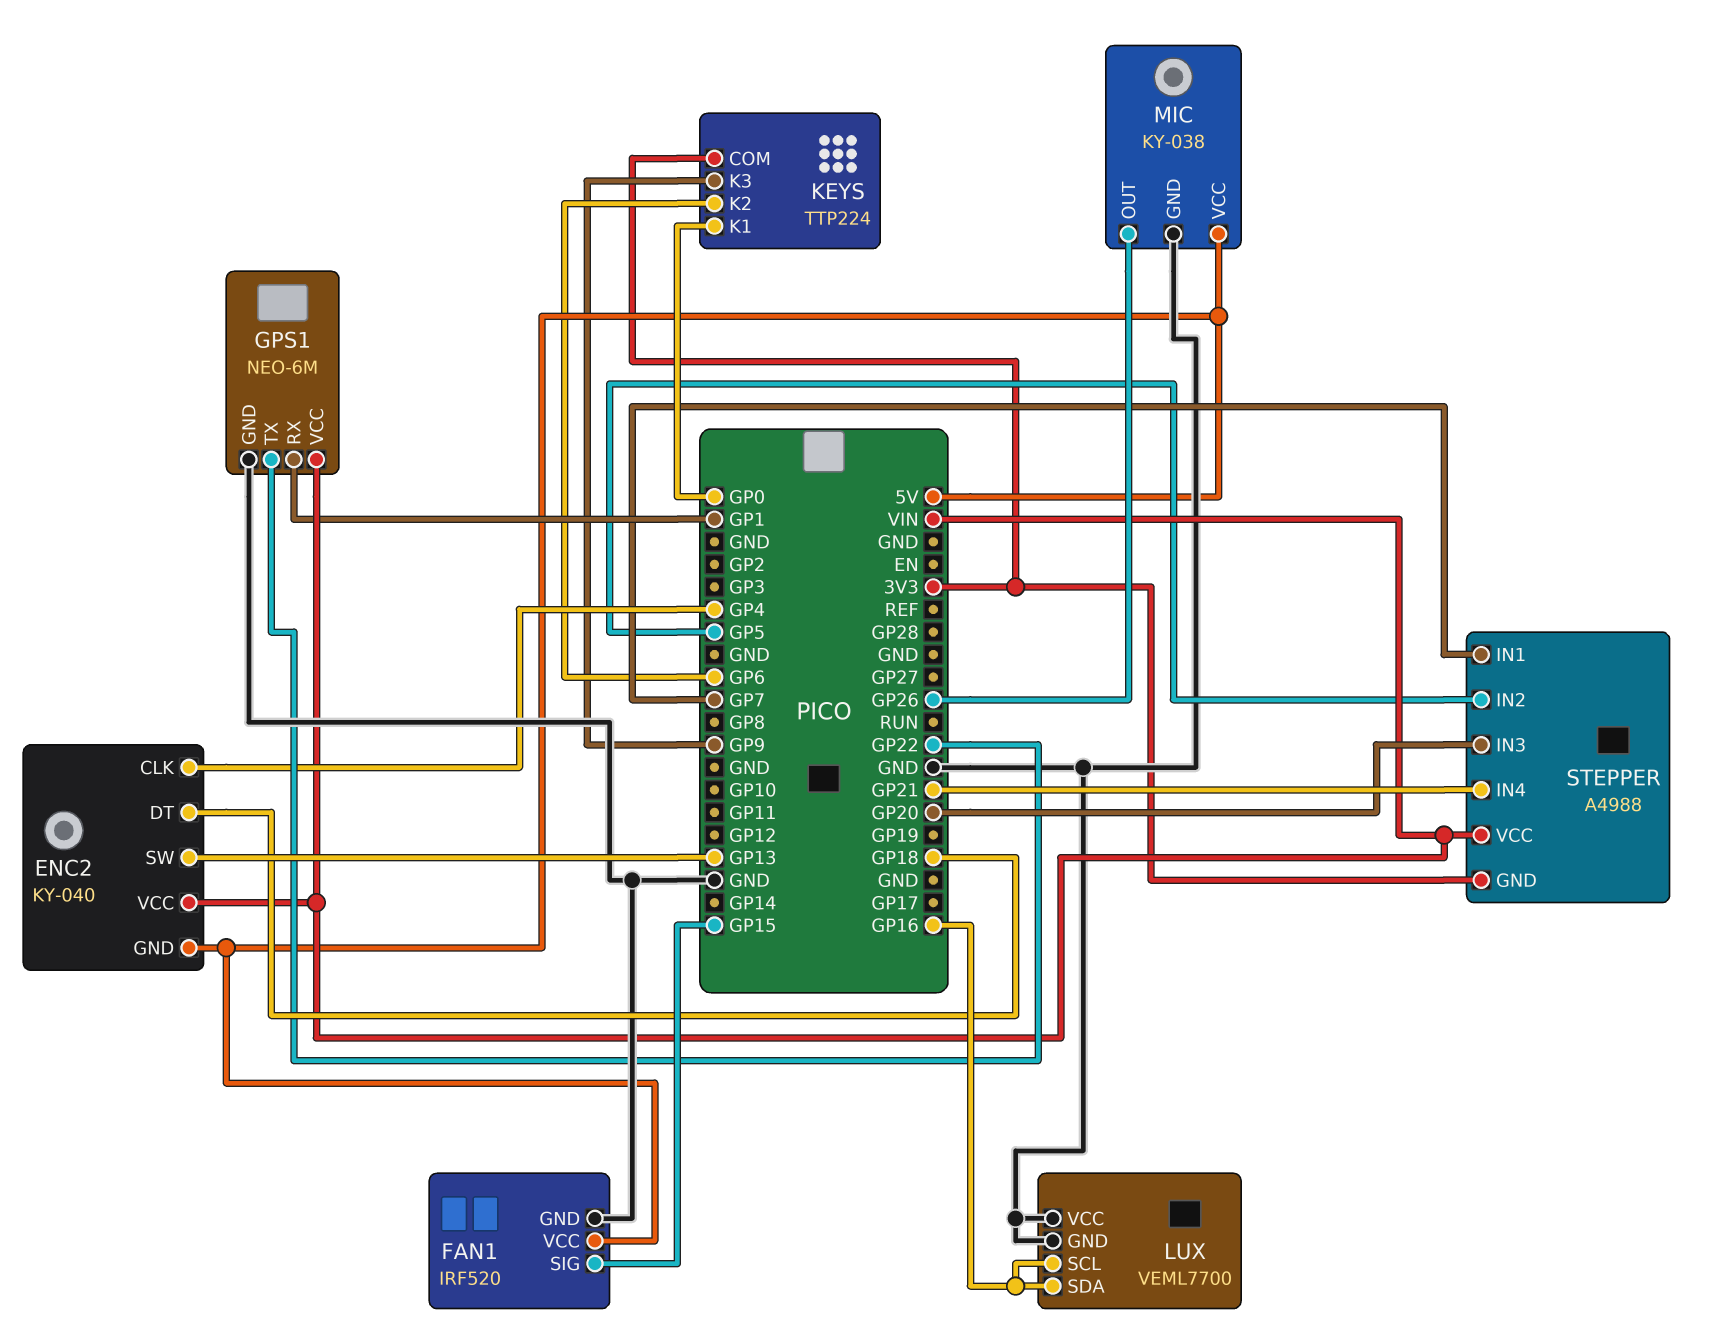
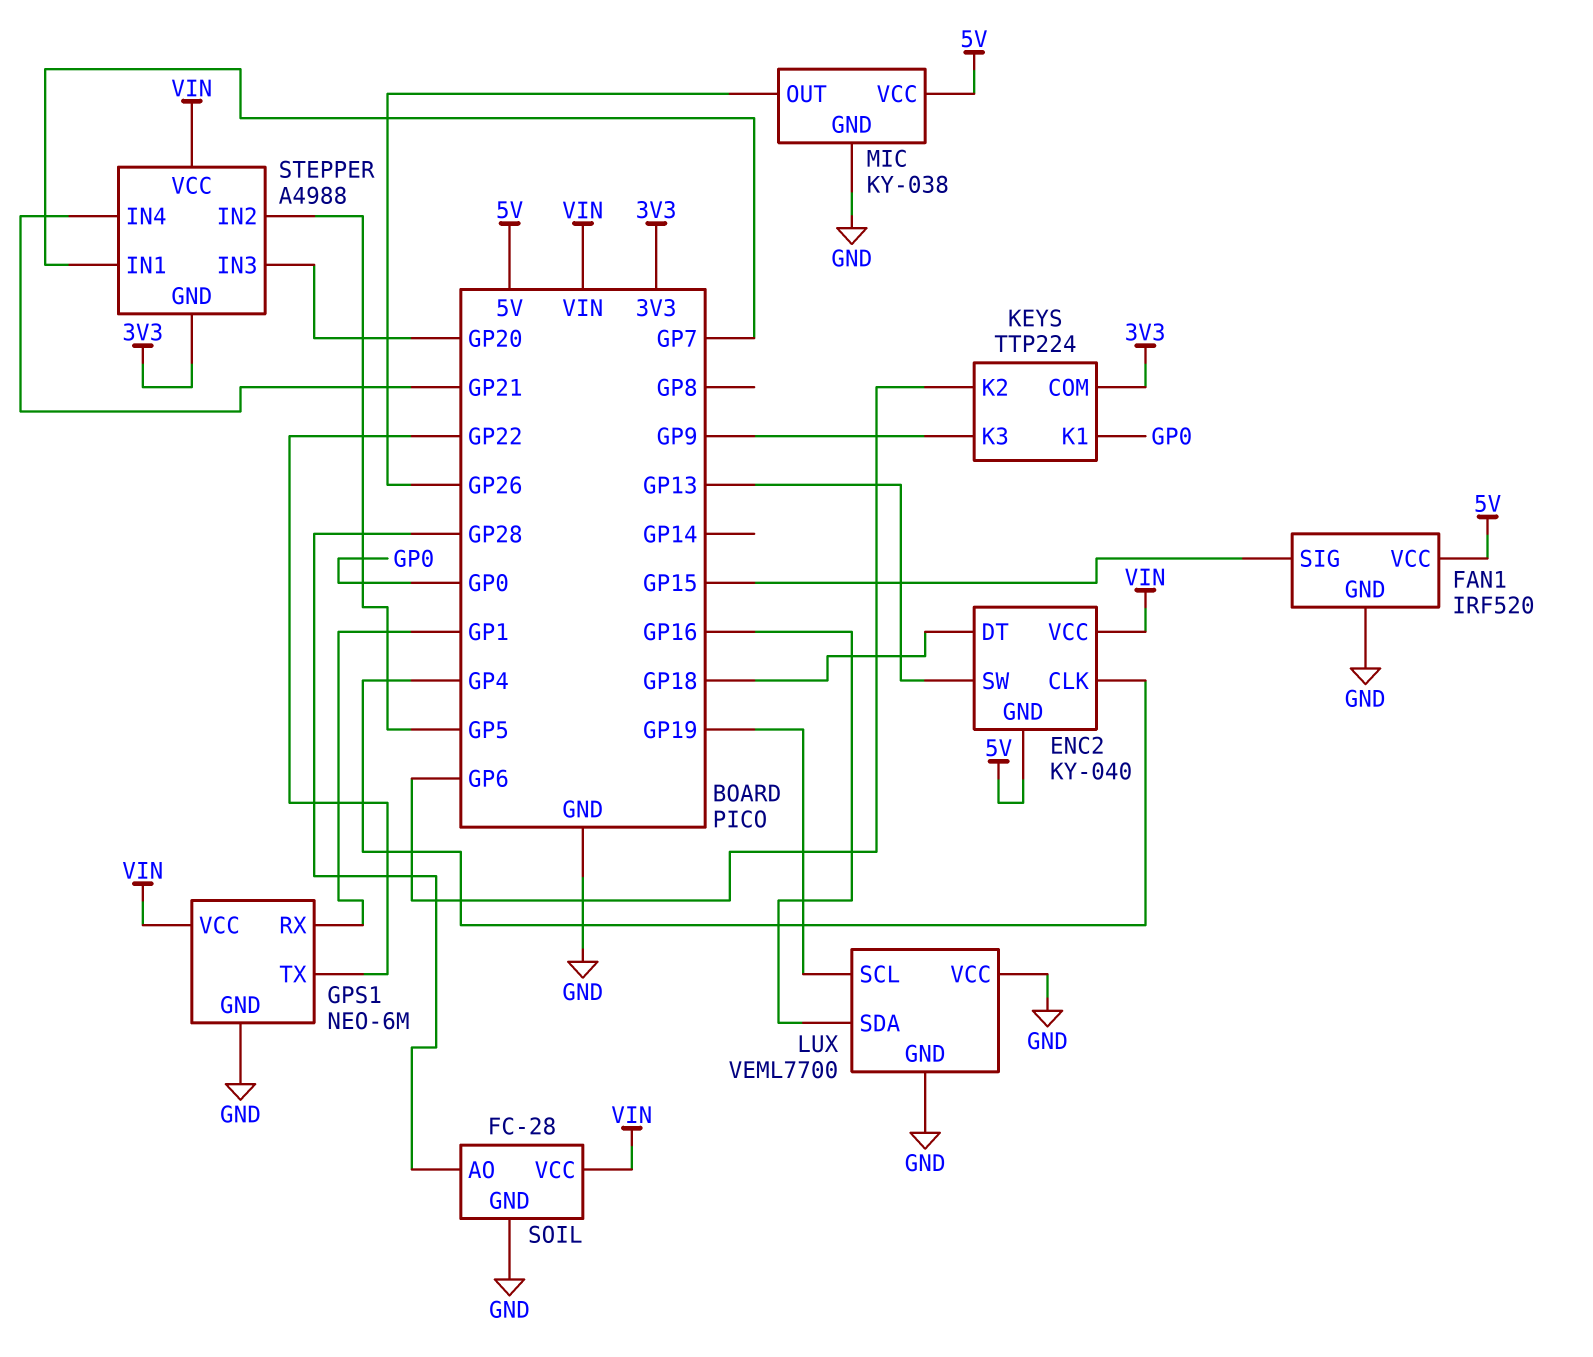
LUX pin SCL: GP16 -> GP19
SOIL: none -> FC-28
SOIL pin AO: none -> GP28
SOIL pin GND: none -> GND
SOIL pin VCC: none -> VIN

